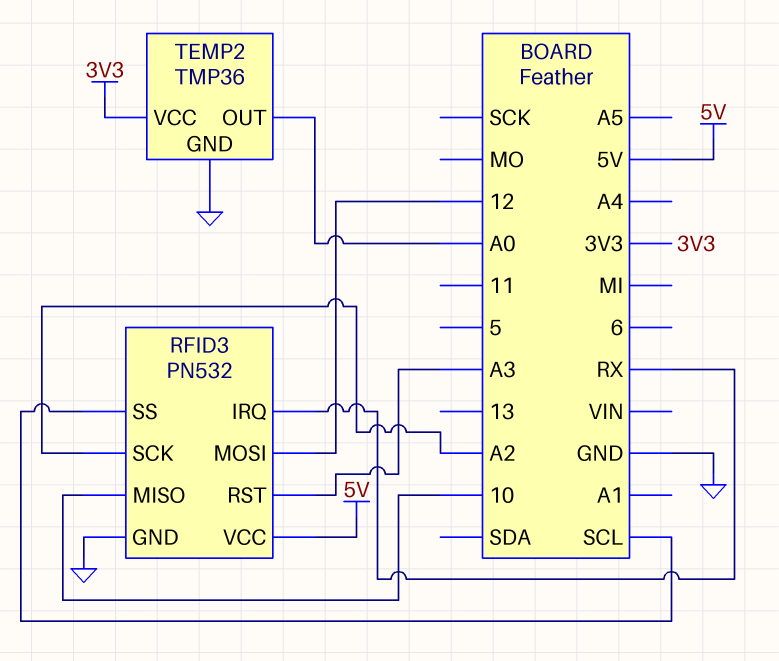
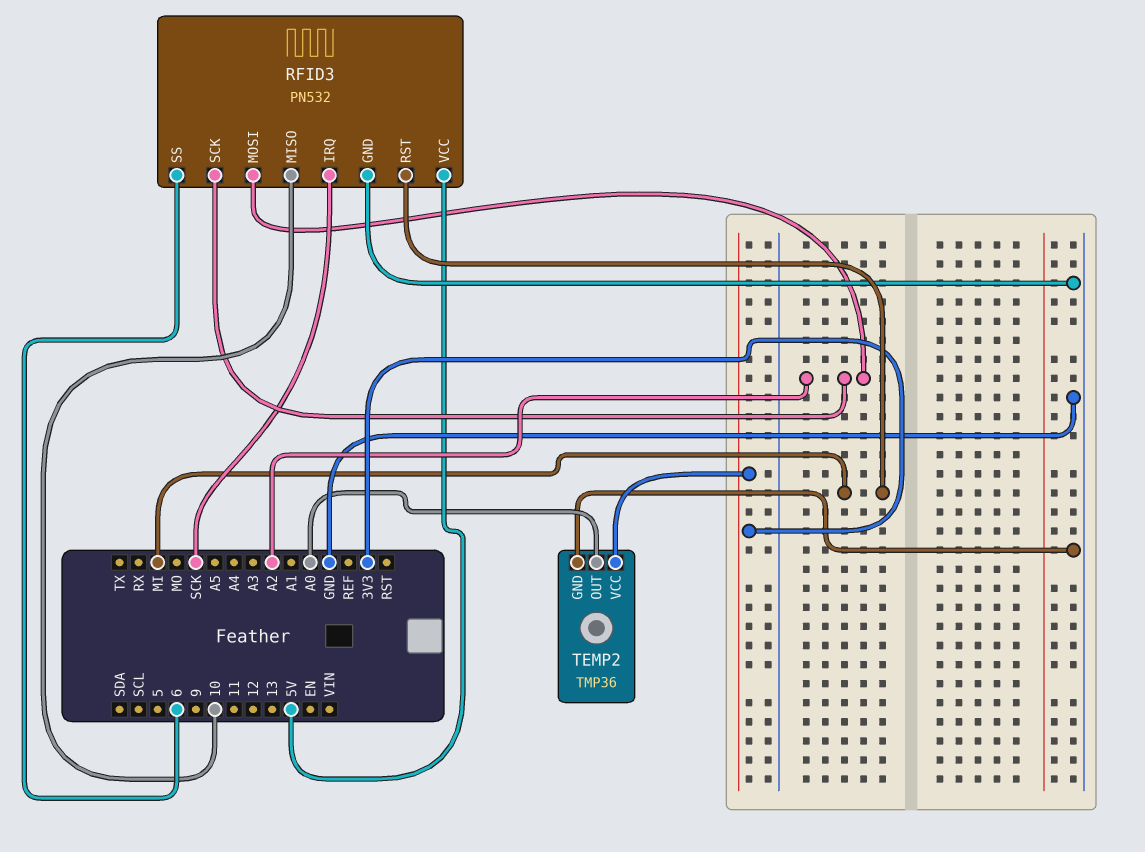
RFID3 pin IRQ: RX -> SCK
RFID3 pin MOSI: 12 -> A2
RFID3 pin RST: A3 -> MI
RFID3 pin SS: SCL -> 6

